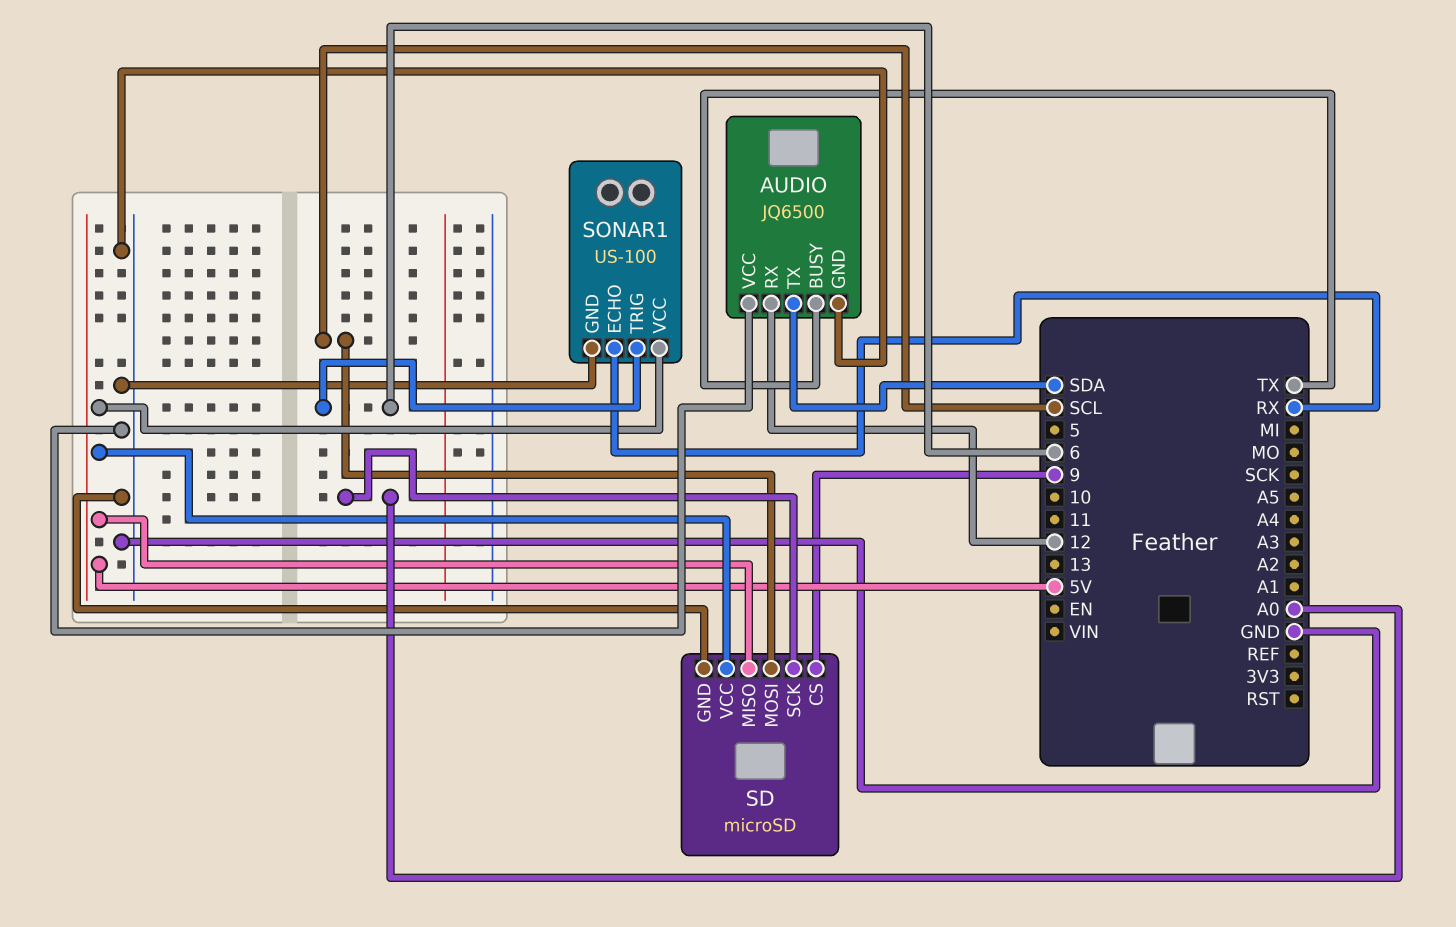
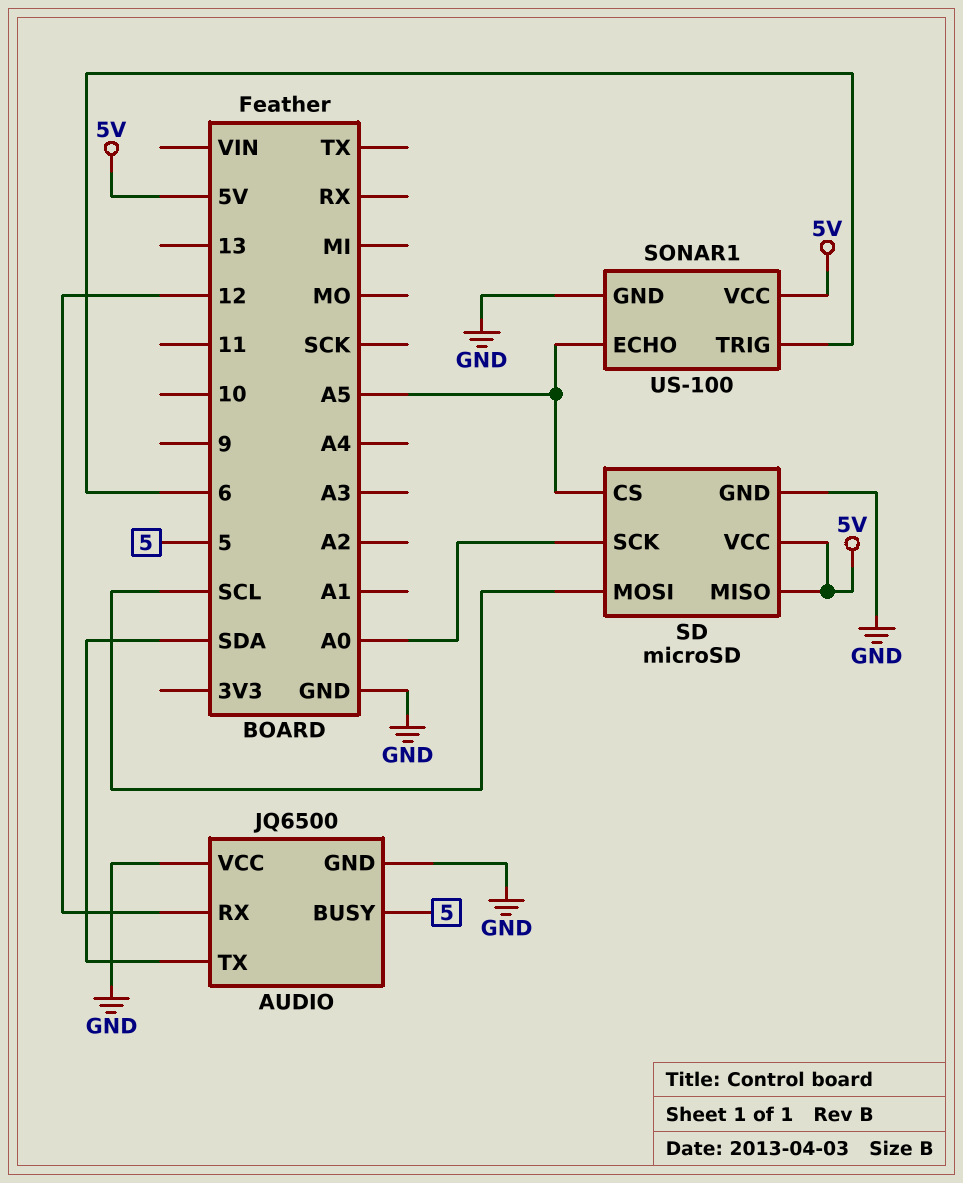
AUDIO pin BUSY: TX -> 5
SD pin CS: 9 -> A5
SONAR1 pin ECHO: RX -> A5

